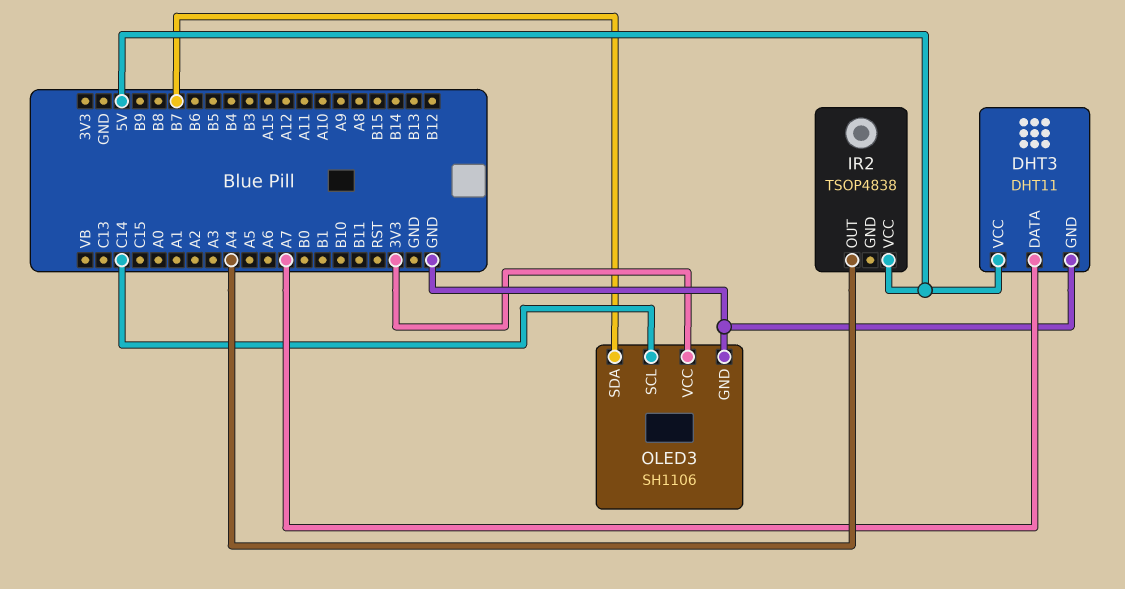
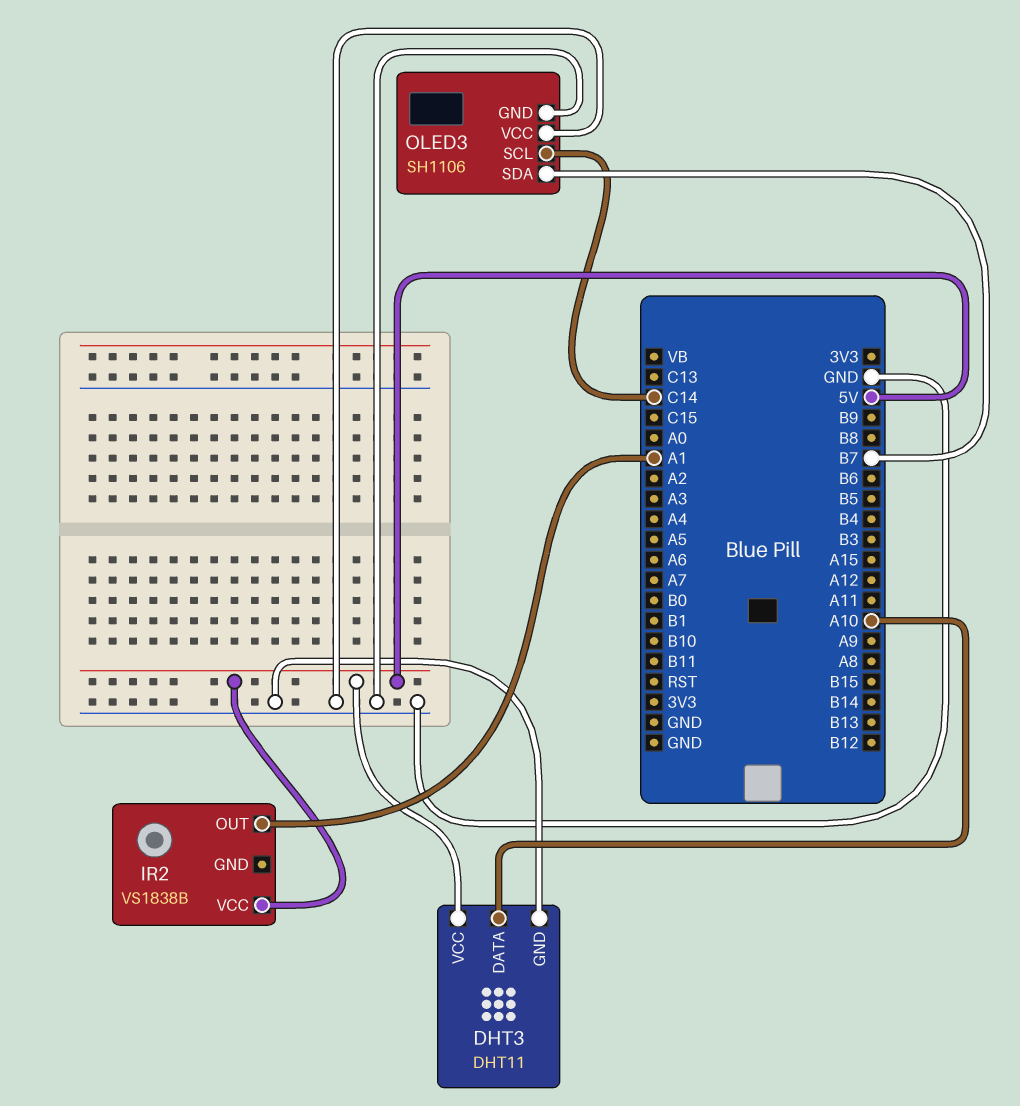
DHT3 pin DATA: A7 -> A10
IR2: TSOP4838 -> VS1838B
IR2 pin OUT: A4 -> A1
OLED3 pin VCC: 3V3 -> GND

